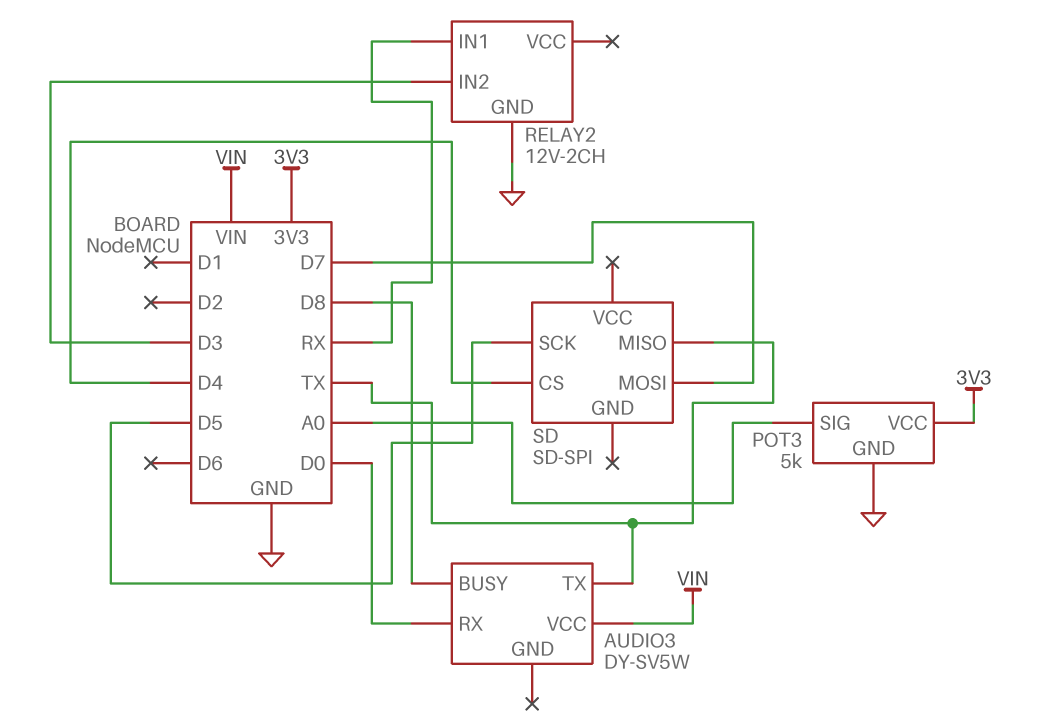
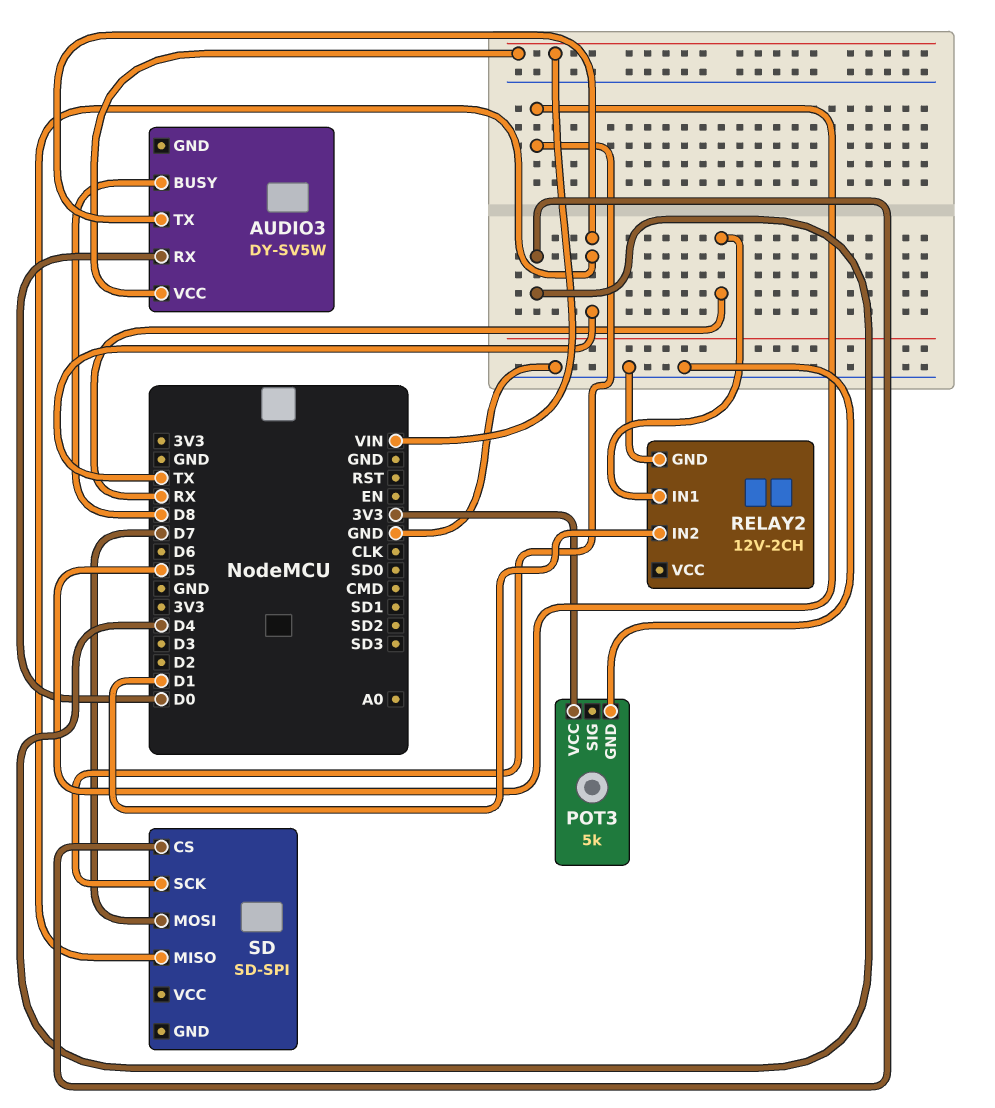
POT3 pin SIG: A0 -> none
RELAY2 pin IN2: D3 -> D1

